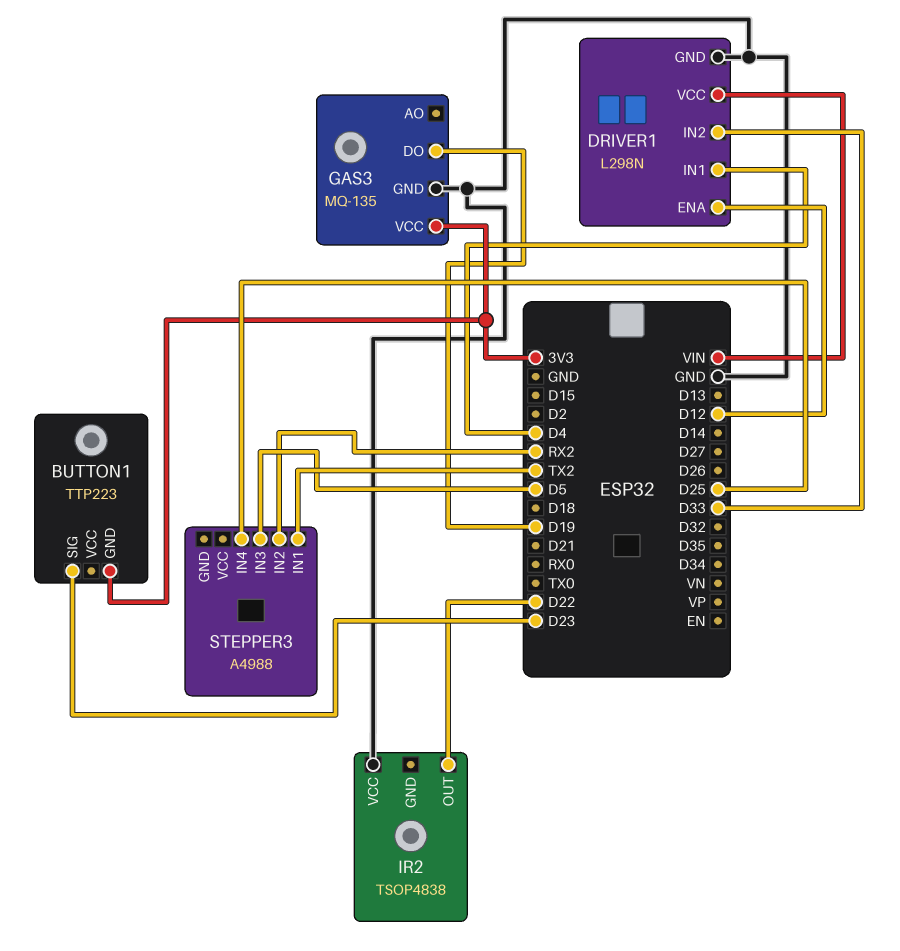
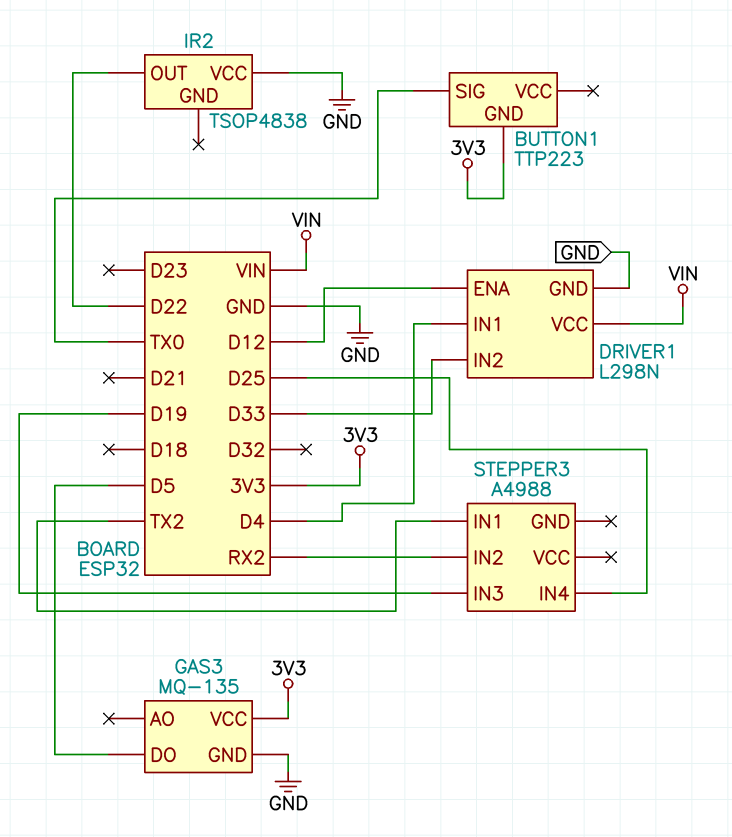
BUTTON1 pin SIG: D23 -> TX0
GAS3 pin DO: D19 -> D5
STEPPER3 pin IN3: D5 -> D19

